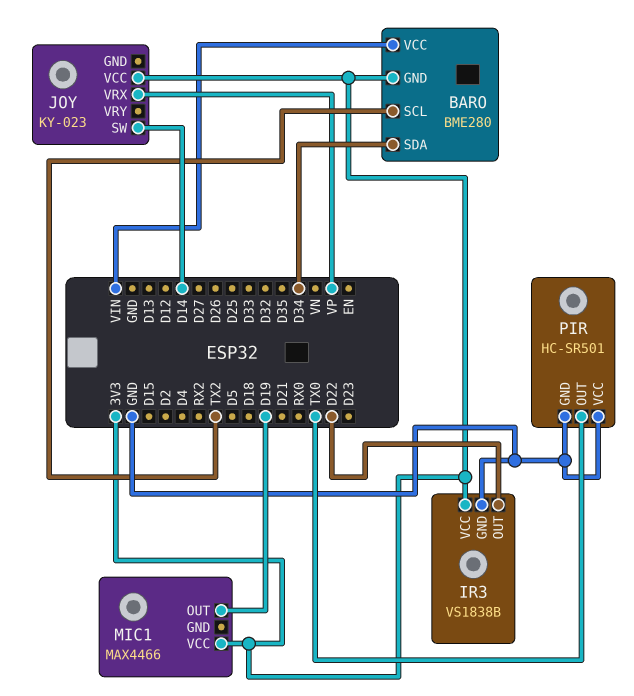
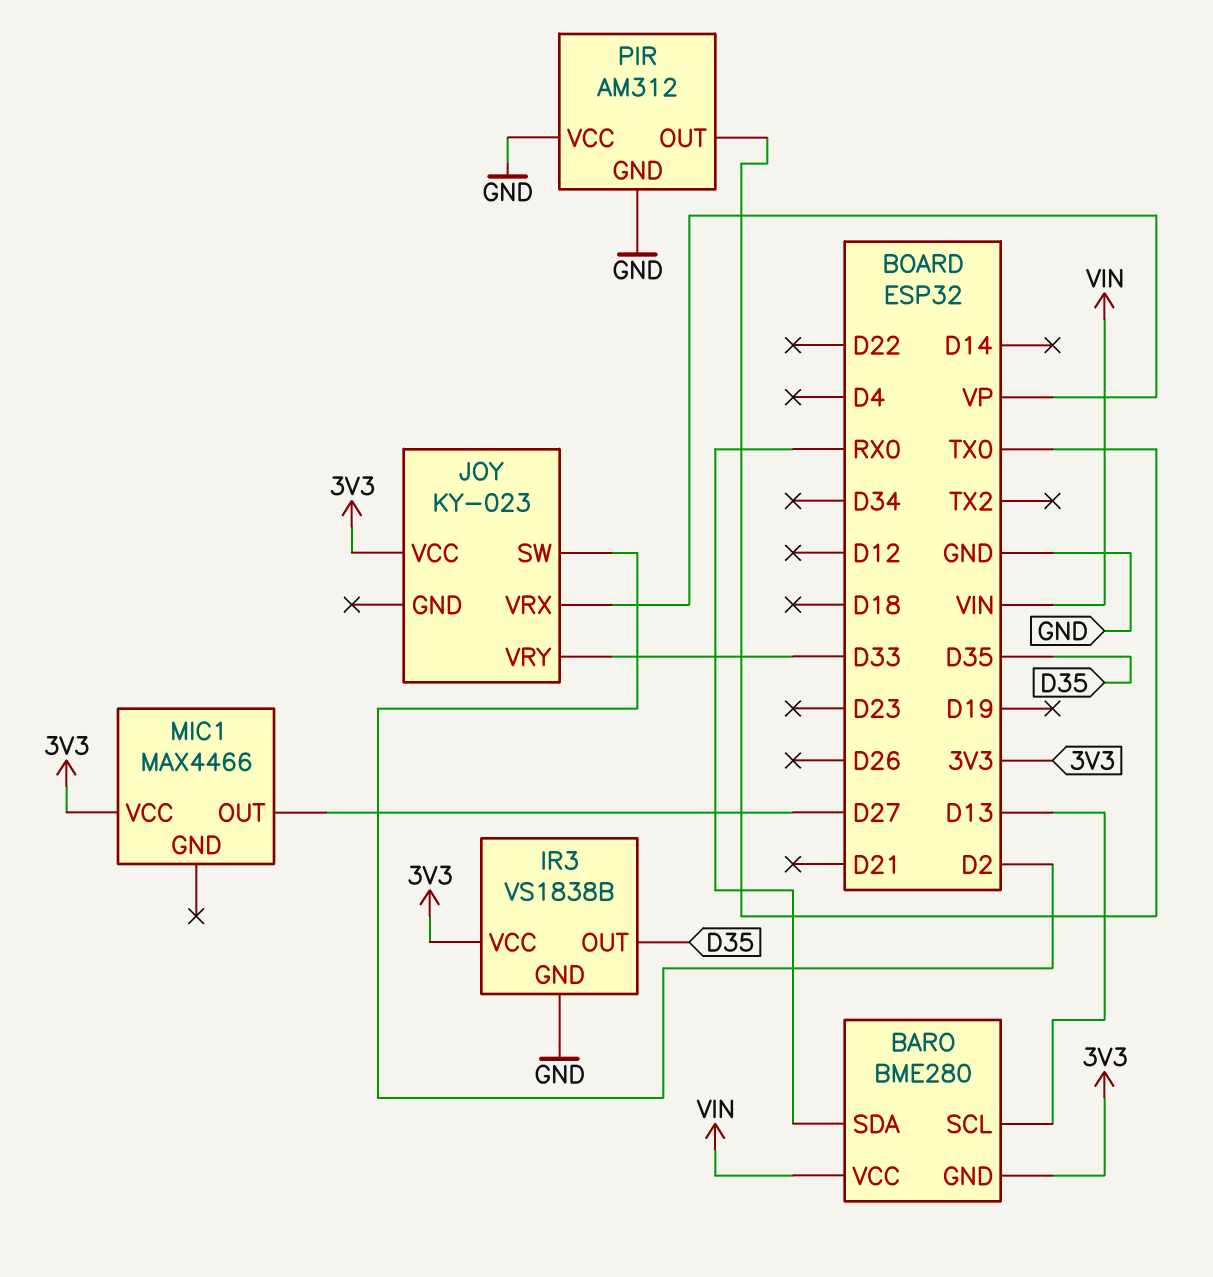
BARO pin SCL: TX2 -> D13
BARO pin SDA: D34 -> RX0
IR3 pin OUT: D22 -> D35
JOY pin SW: D14 -> D2
JOY pin VRY: none -> D33
MIC1 pin OUT: D19 -> D27
PIR: HC-SR501 -> AM312

